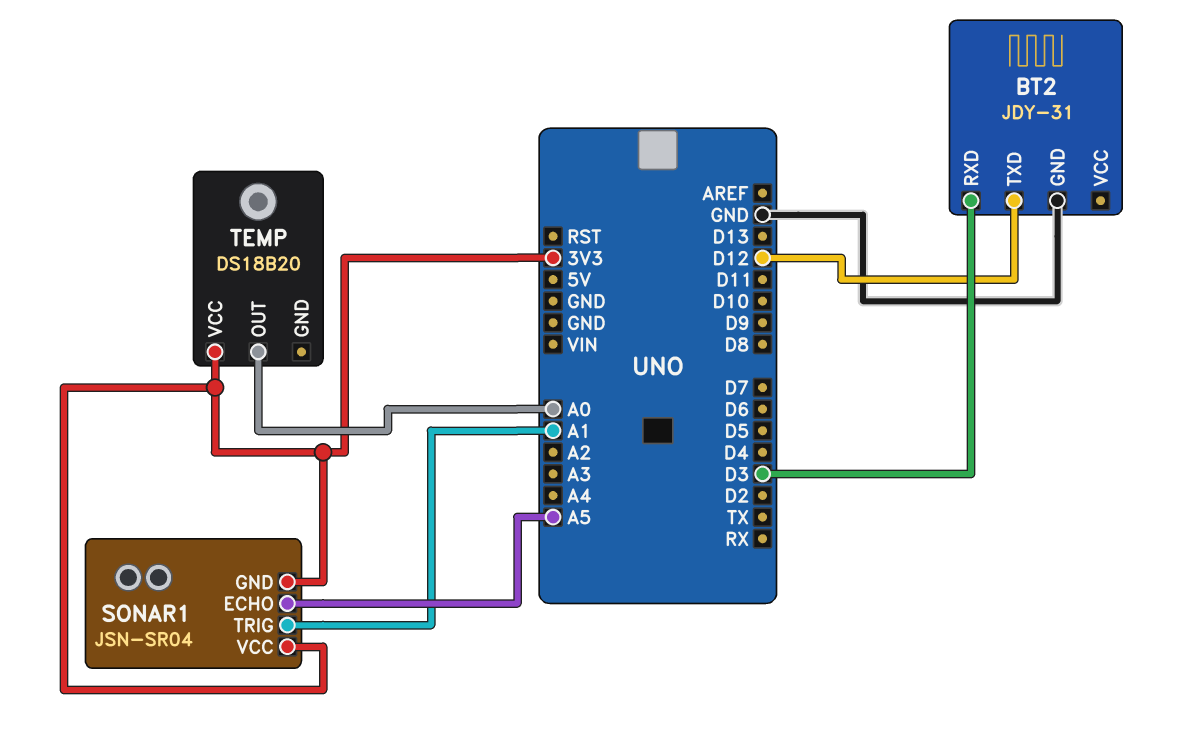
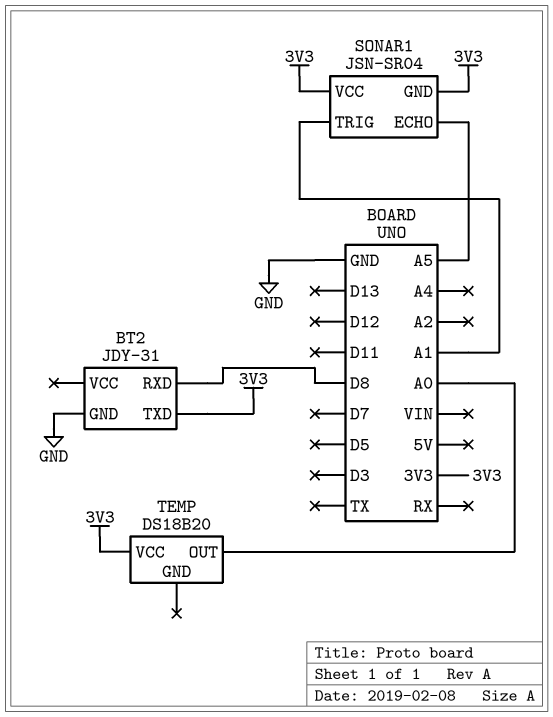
BT2 pin RXD: D3 -> D8
BT2 pin TXD: D12 -> 3V3

